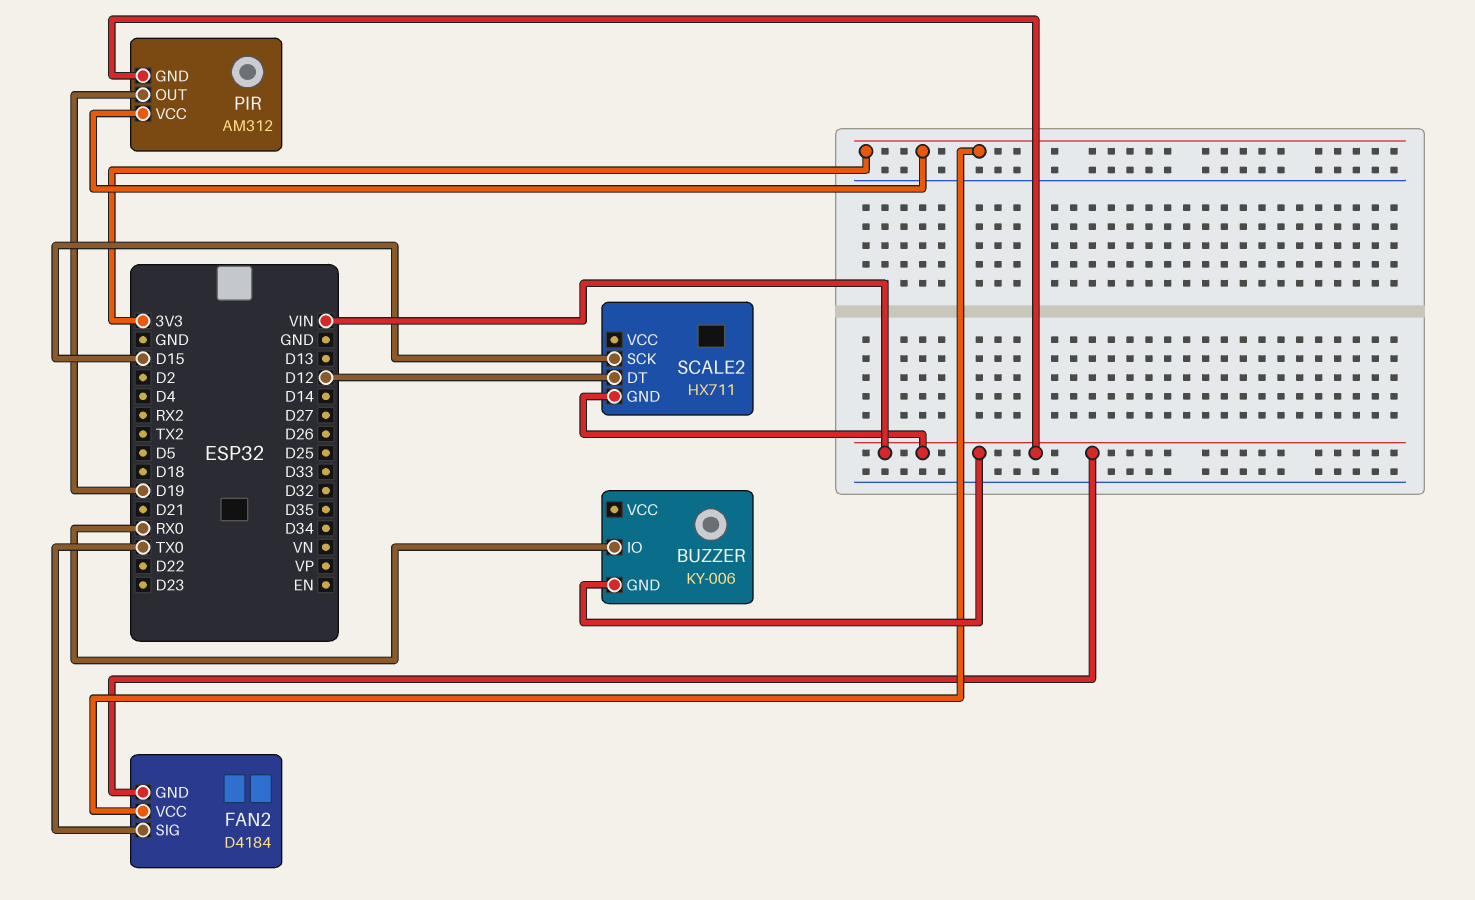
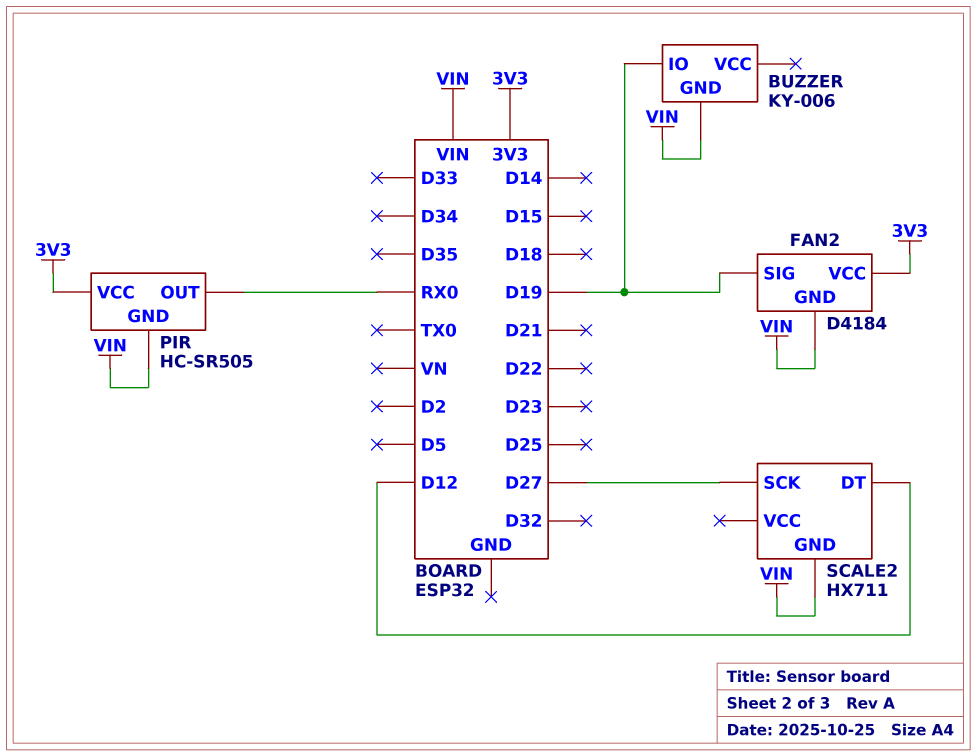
BUZZER pin IO: RX0 -> D19
FAN2 pin SIG: TX0 -> D19
PIR: AM312 -> HC-SR505
PIR pin OUT: D19 -> RX0
SCALE2 pin SCK: D15 -> D27

